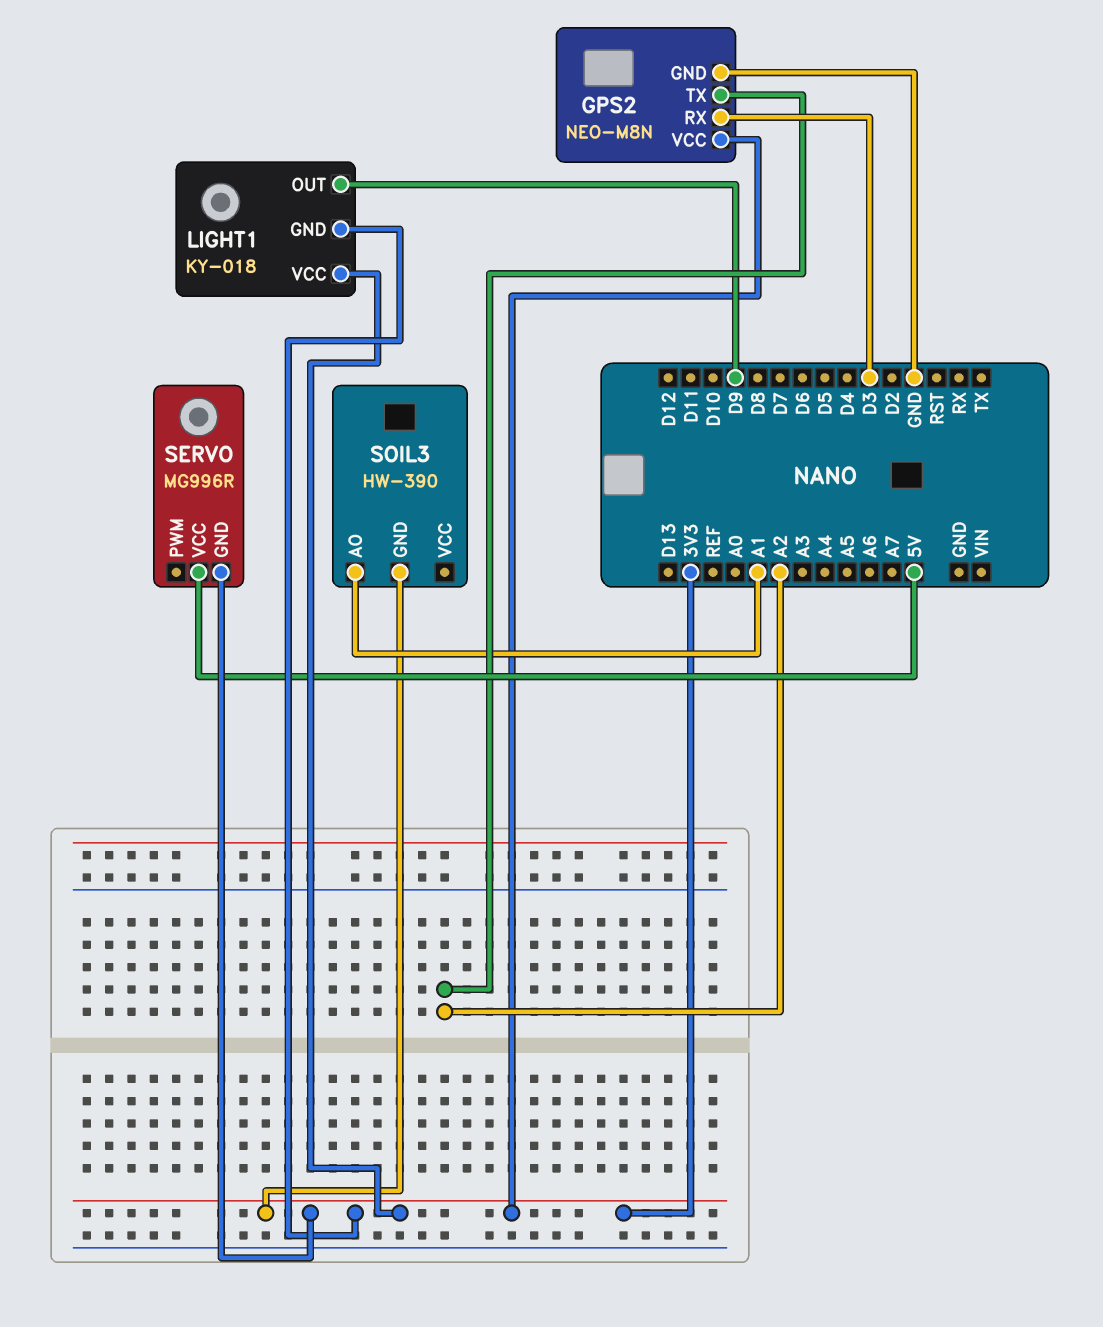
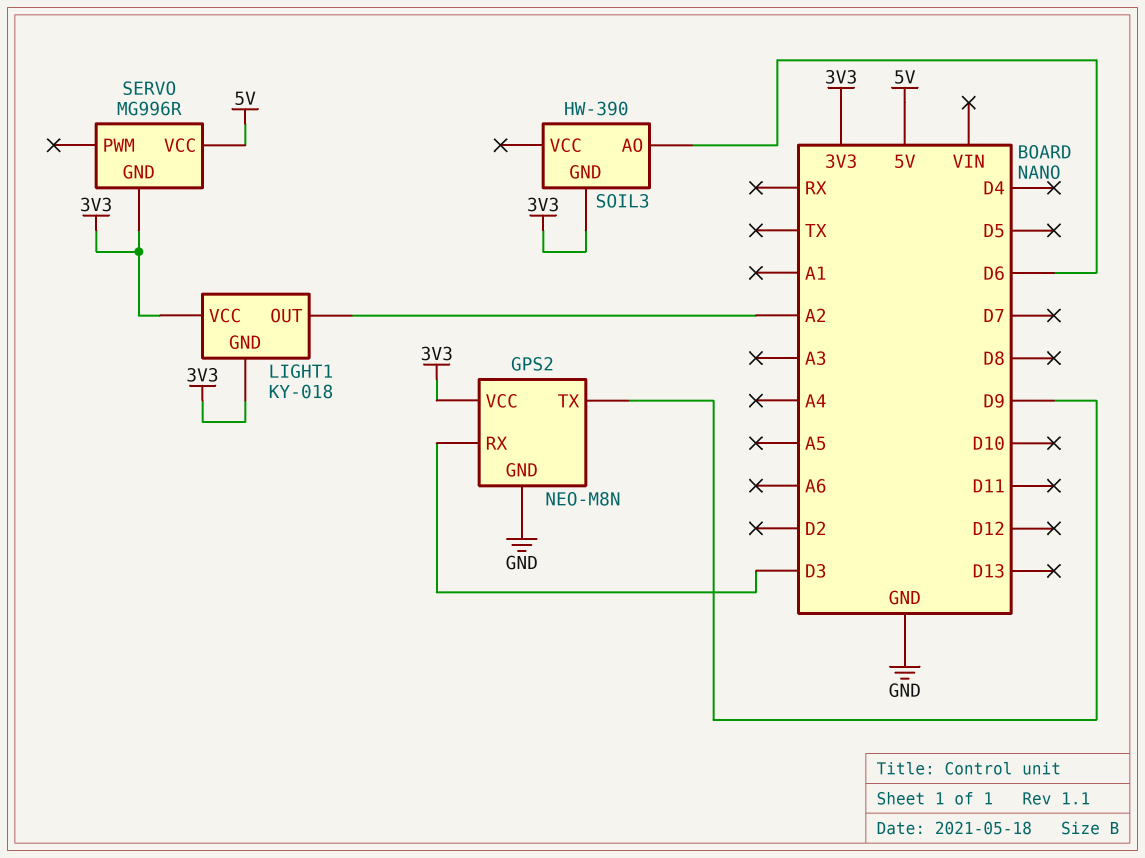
GPS2 pin TX: A2 -> D9
LIGHT1 pin OUT: D9 -> A2
SOIL3 pin AO: A1 -> D6

